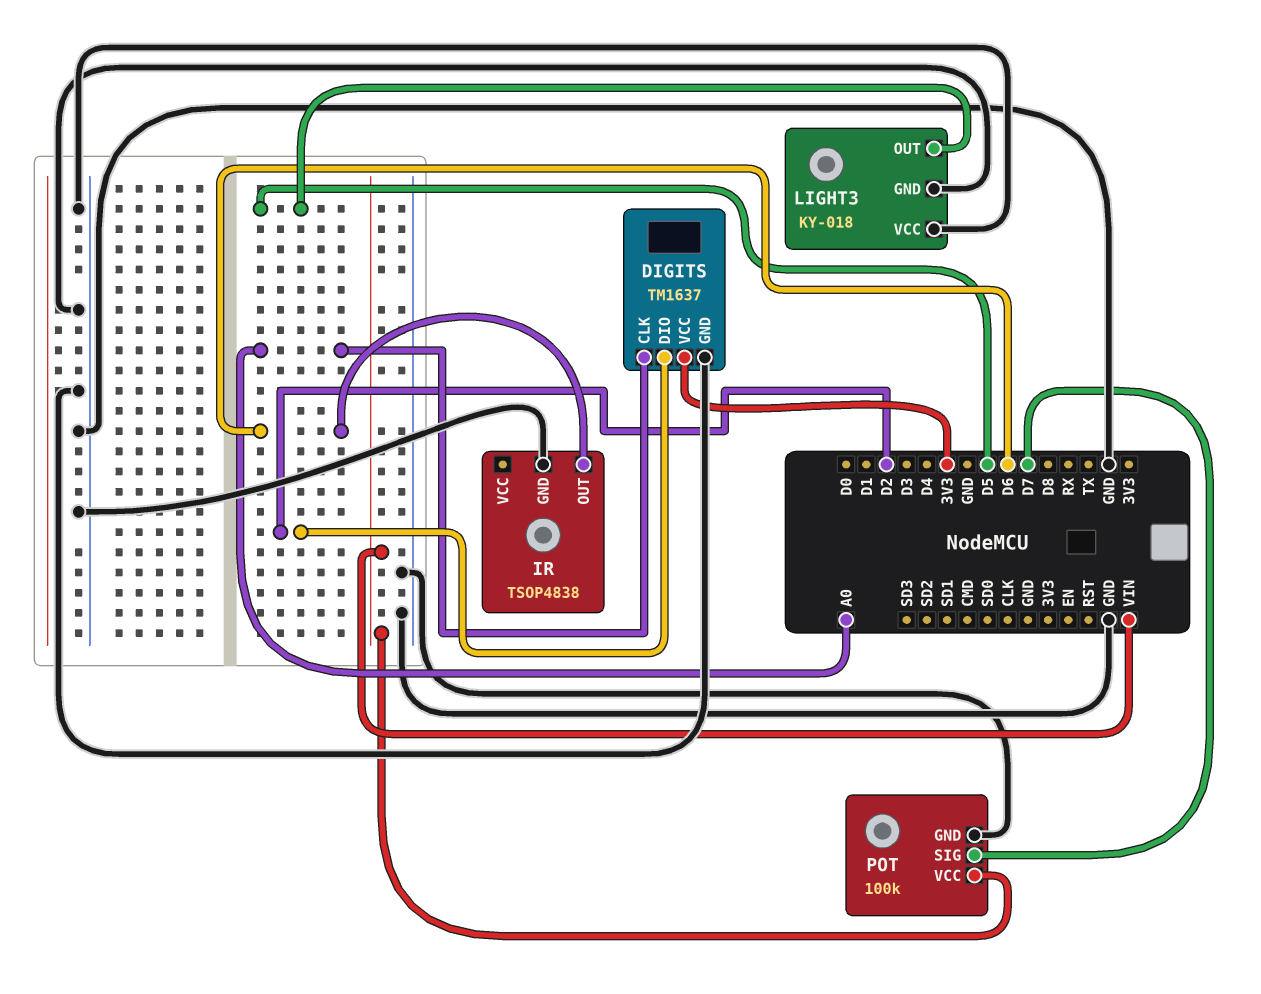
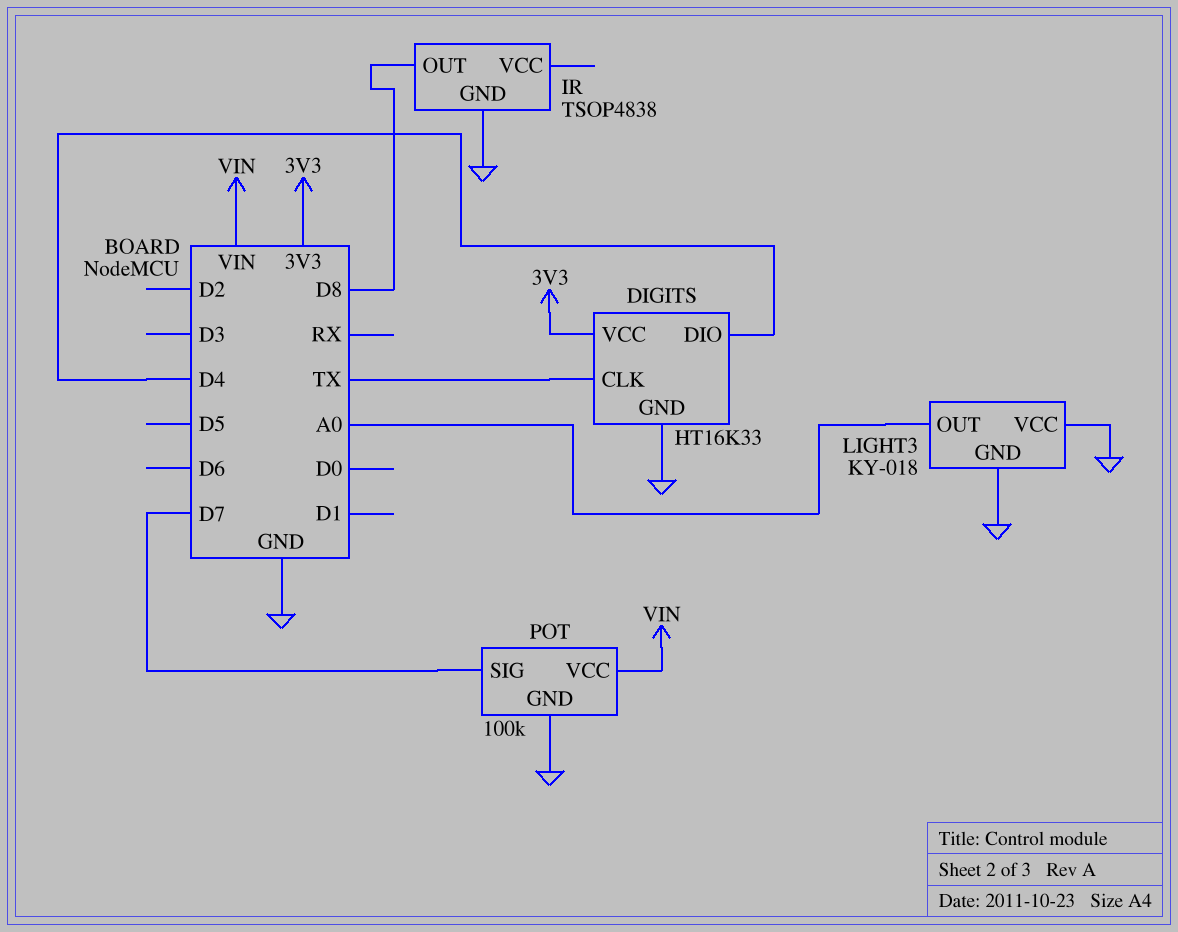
DIGITS: TM1637 -> HT16K33
DIGITS pin CLK: A0 -> TX
DIGITS pin DIO: D2 -> D4
IR pin OUT: D6 -> D8
LIGHT3 pin OUT: D5 -> A0

